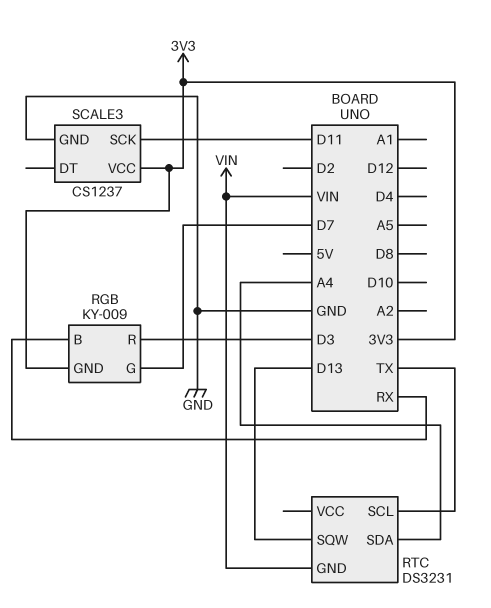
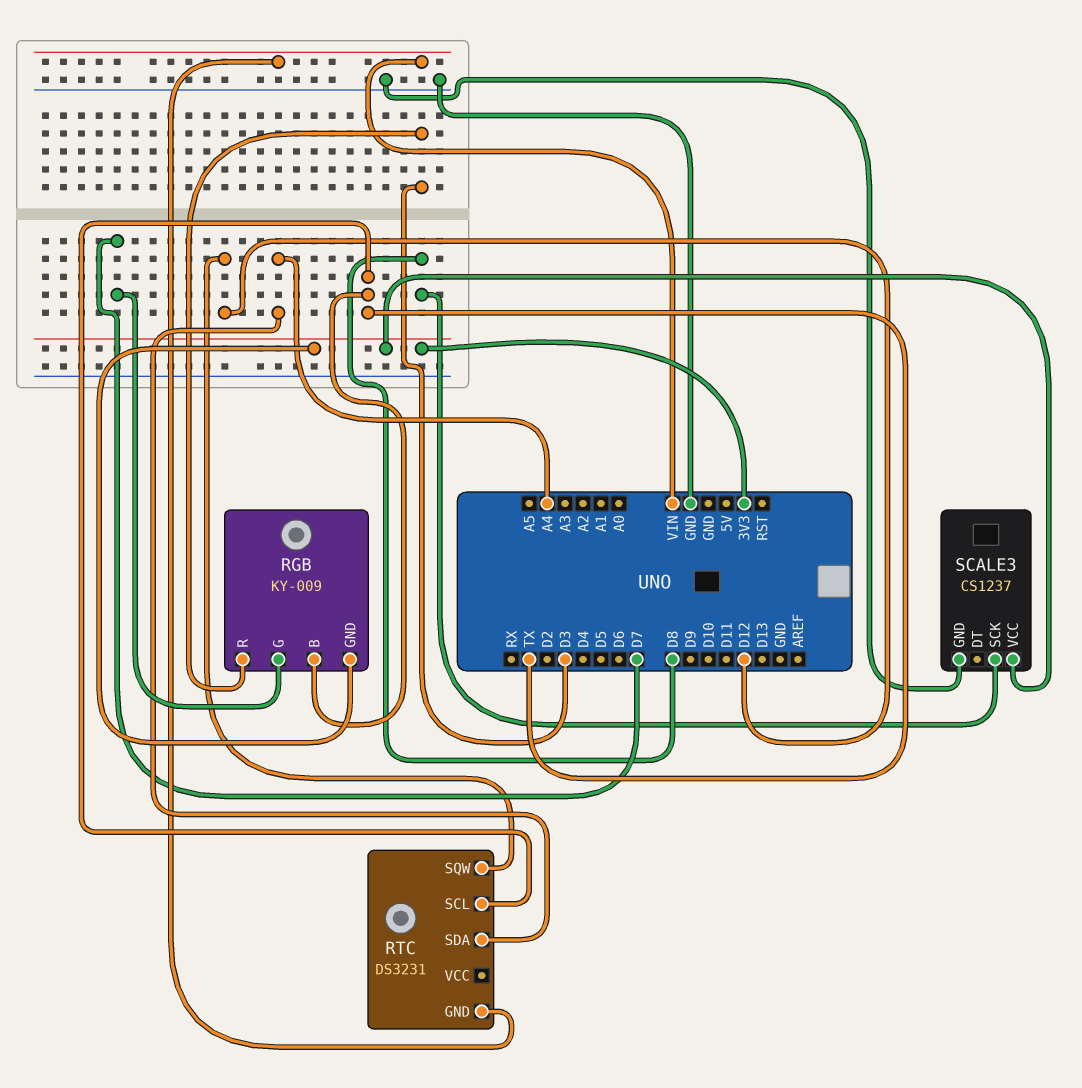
RGB pin B: RX -> TX
RTC pin SQW: D13 -> D12
SCALE3 pin SCK: D11 -> D8

